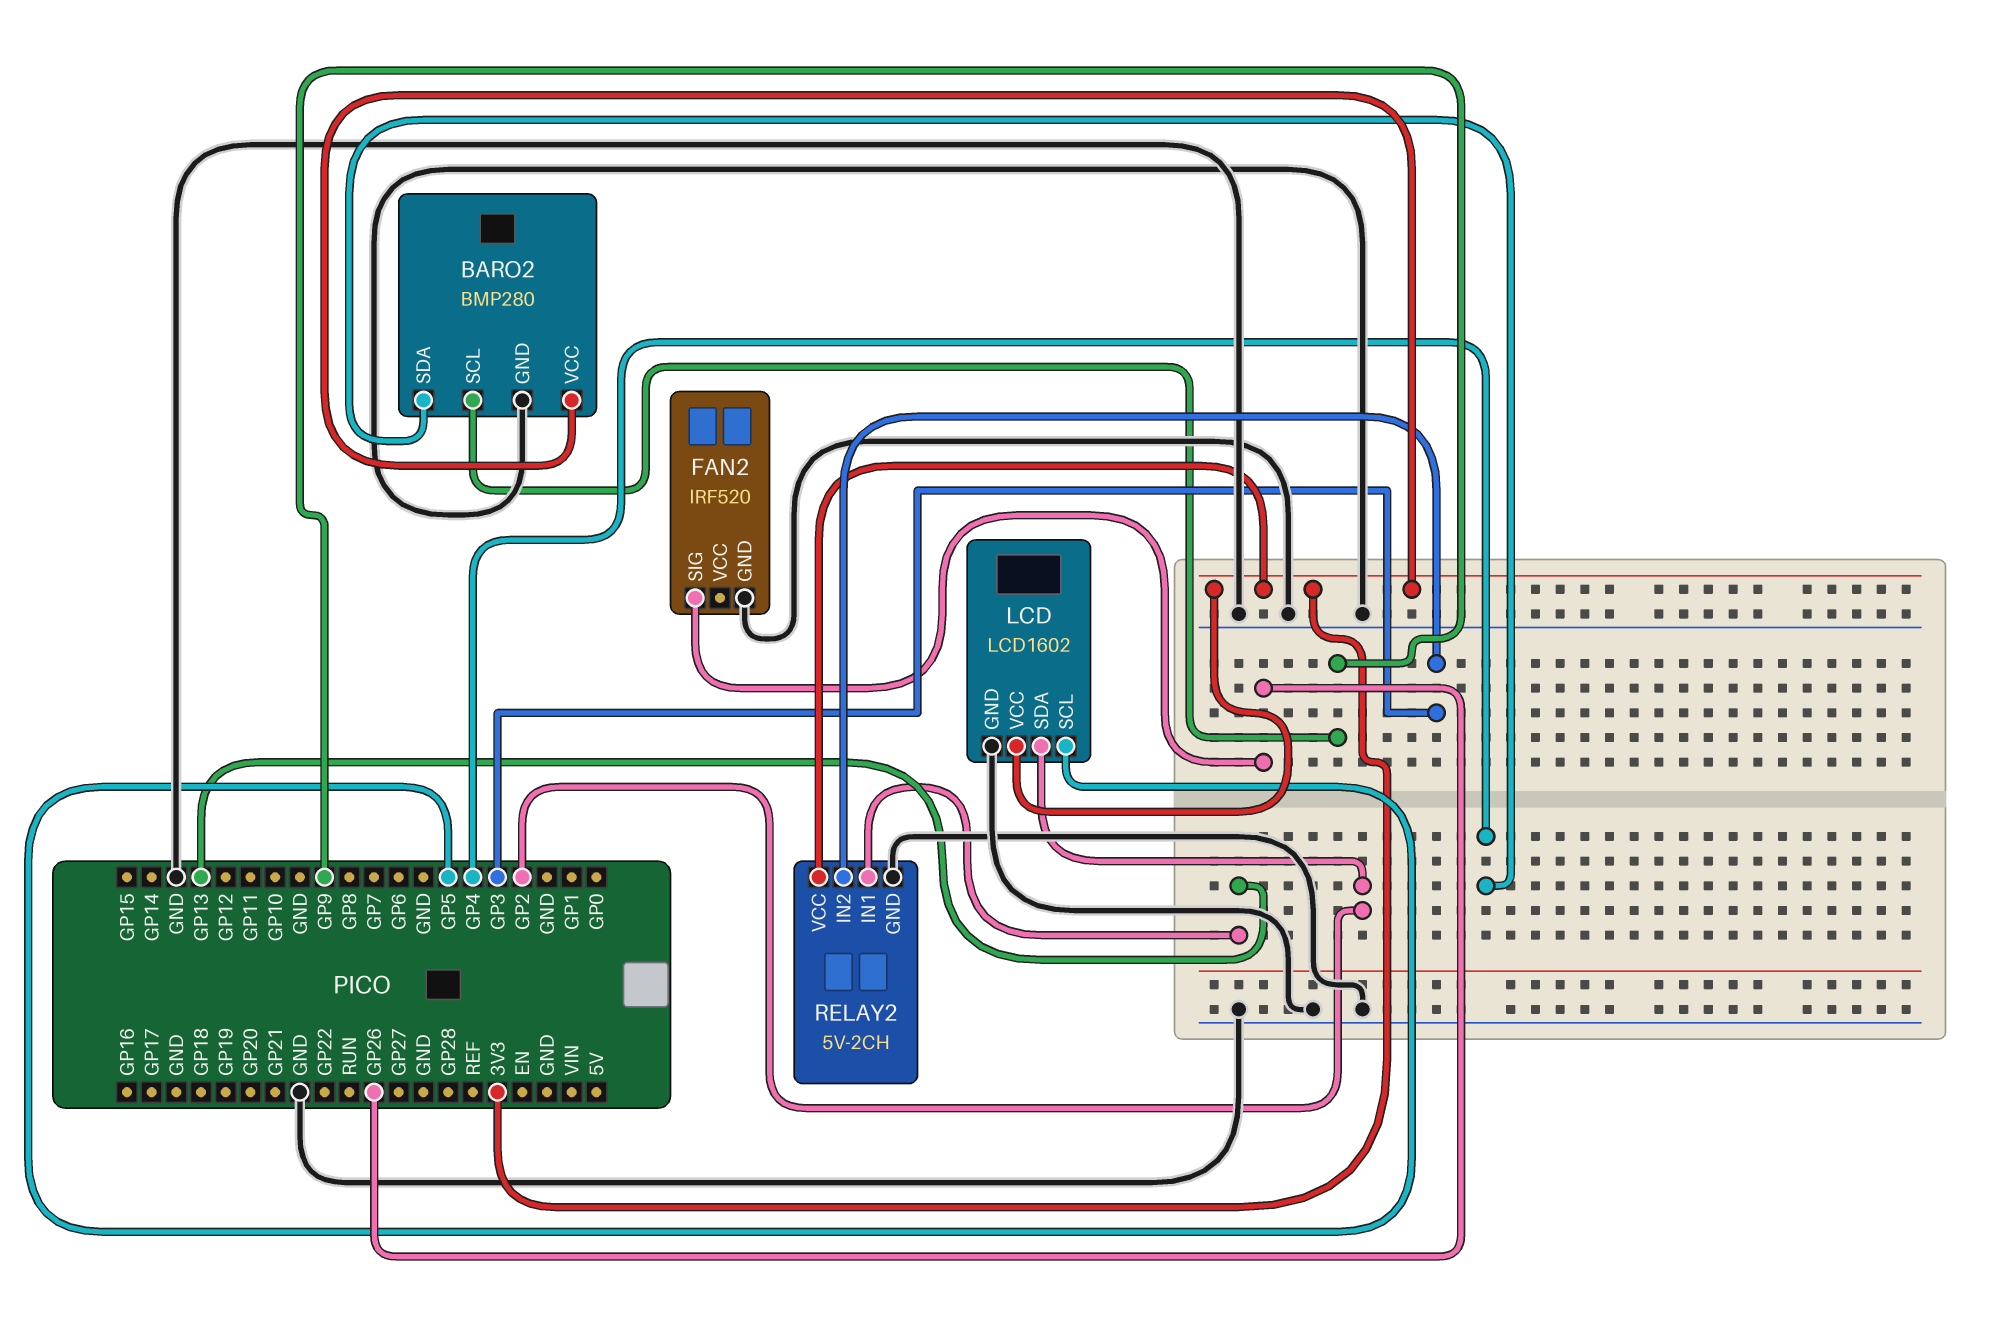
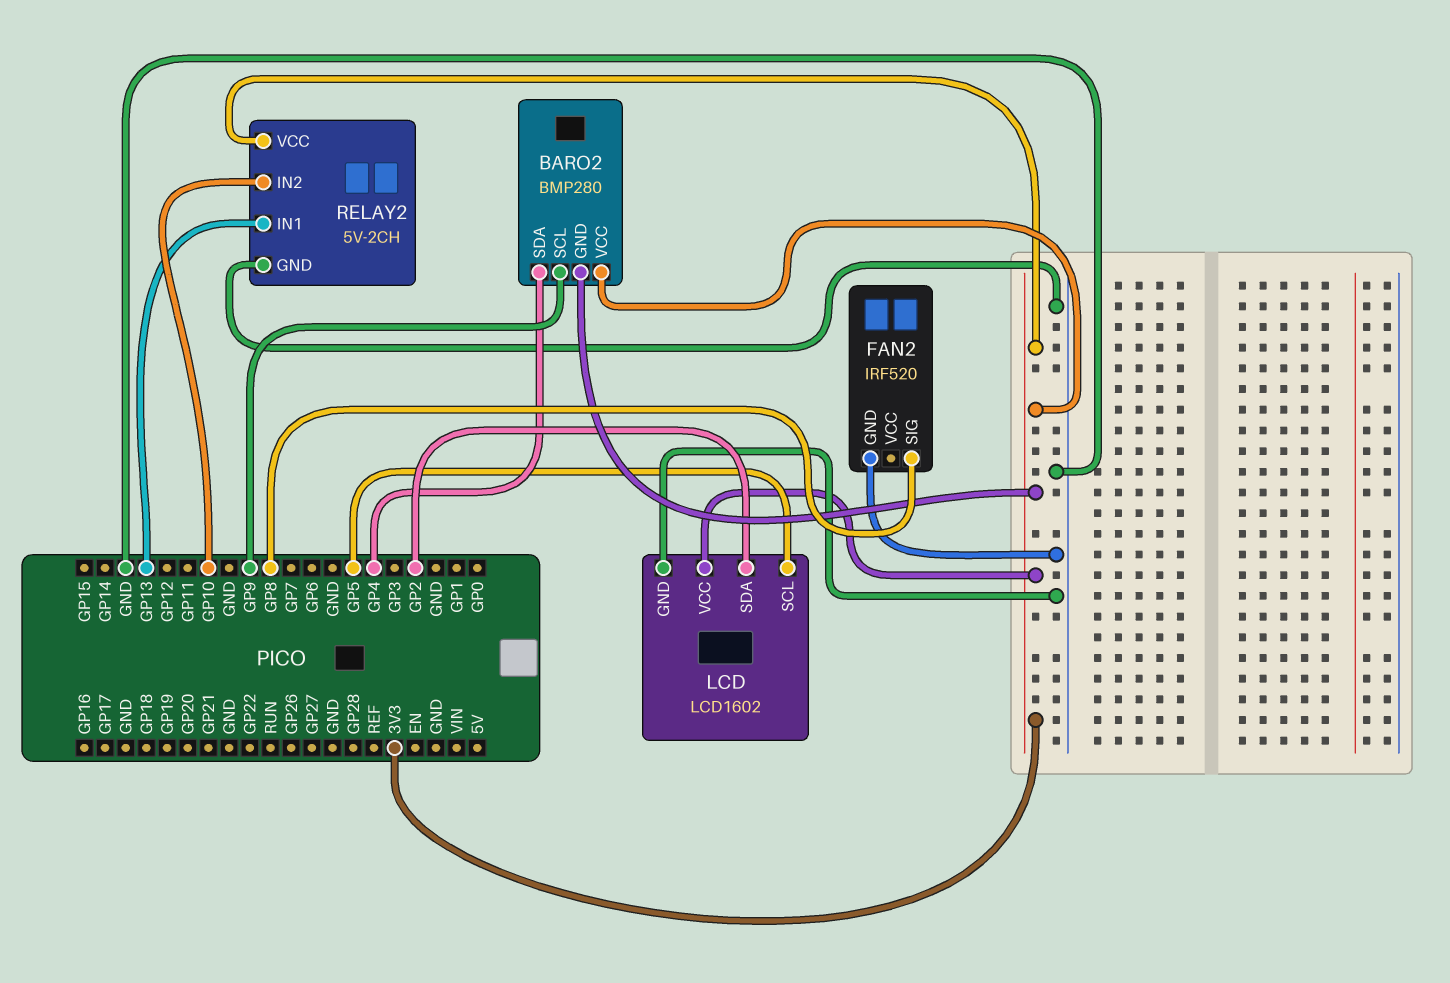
BARO2 pin GND: GND -> 3V3
FAN2 pin SIG: GP26 -> GP8
RELAY2 pin IN2: GP3 -> GP10

